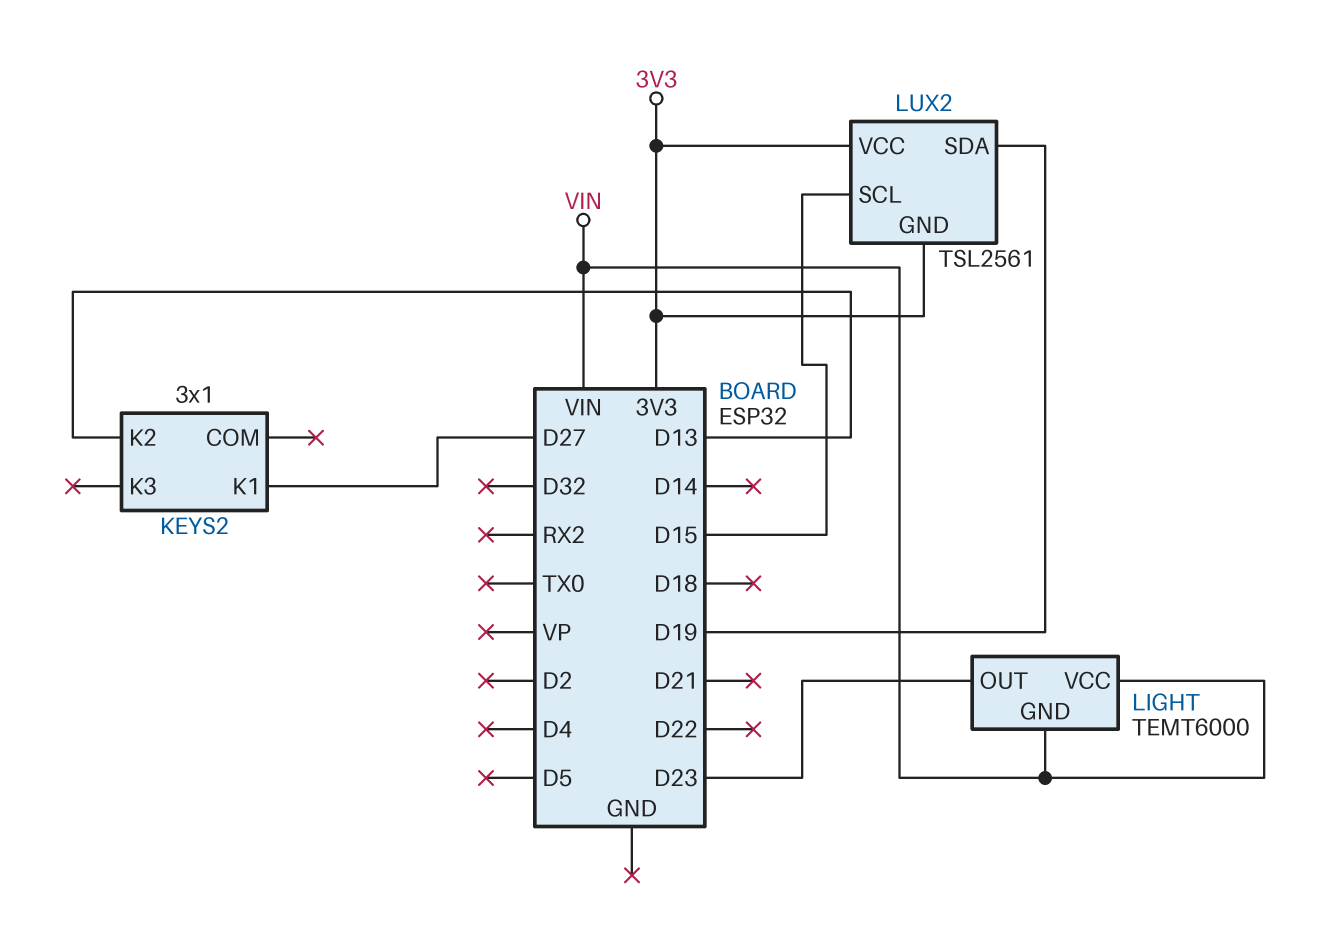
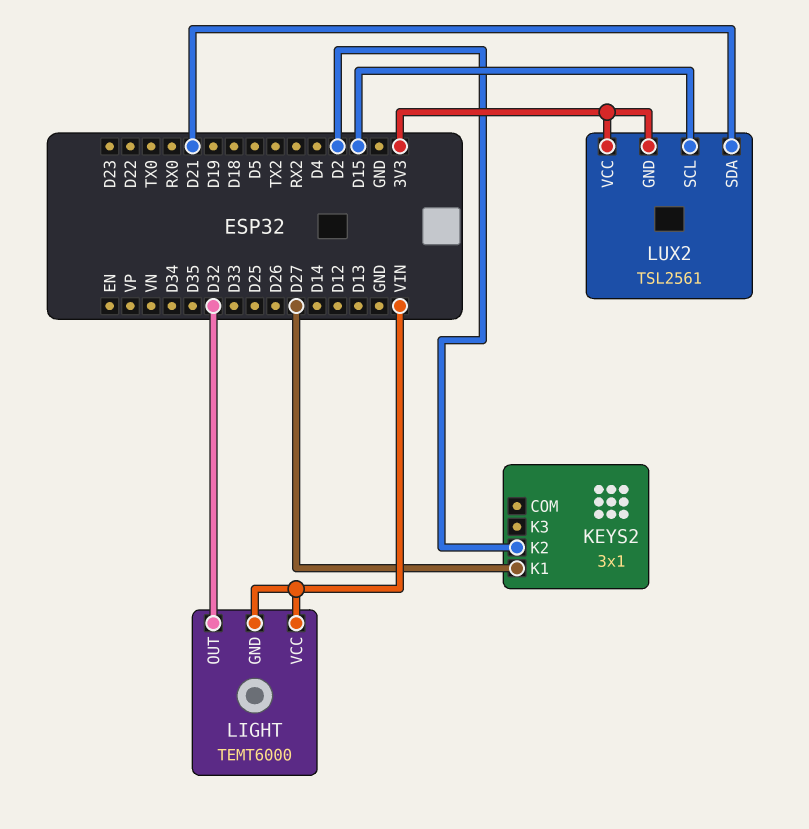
KEYS2 pin K2: D13 -> D2
LIGHT pin OUT: D23 -> D32
LUX2 pin SDA: D19 -> D21

